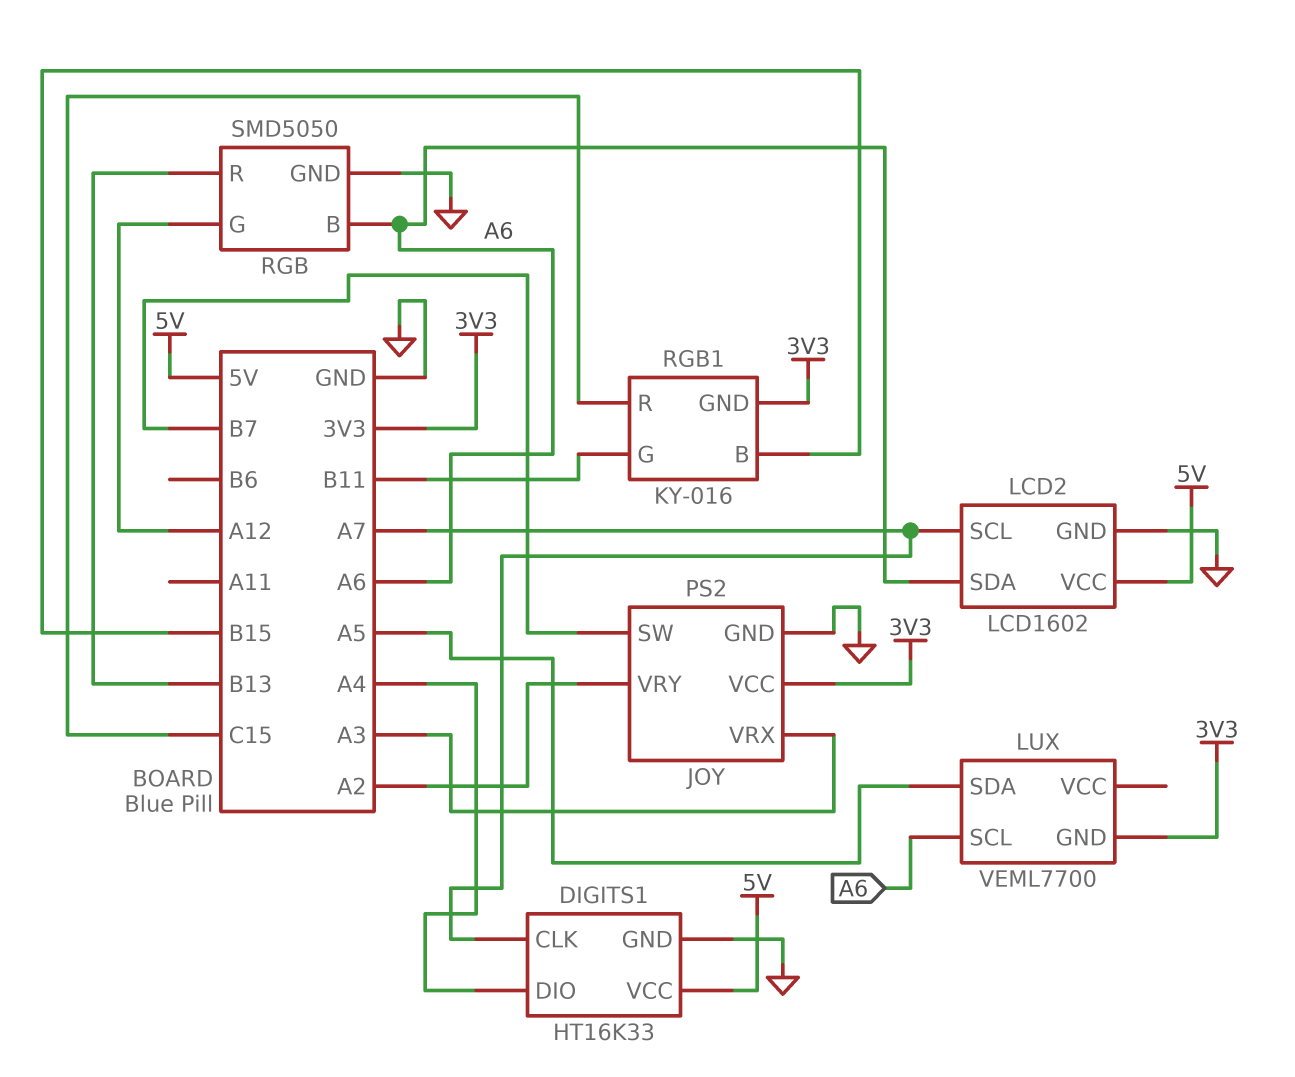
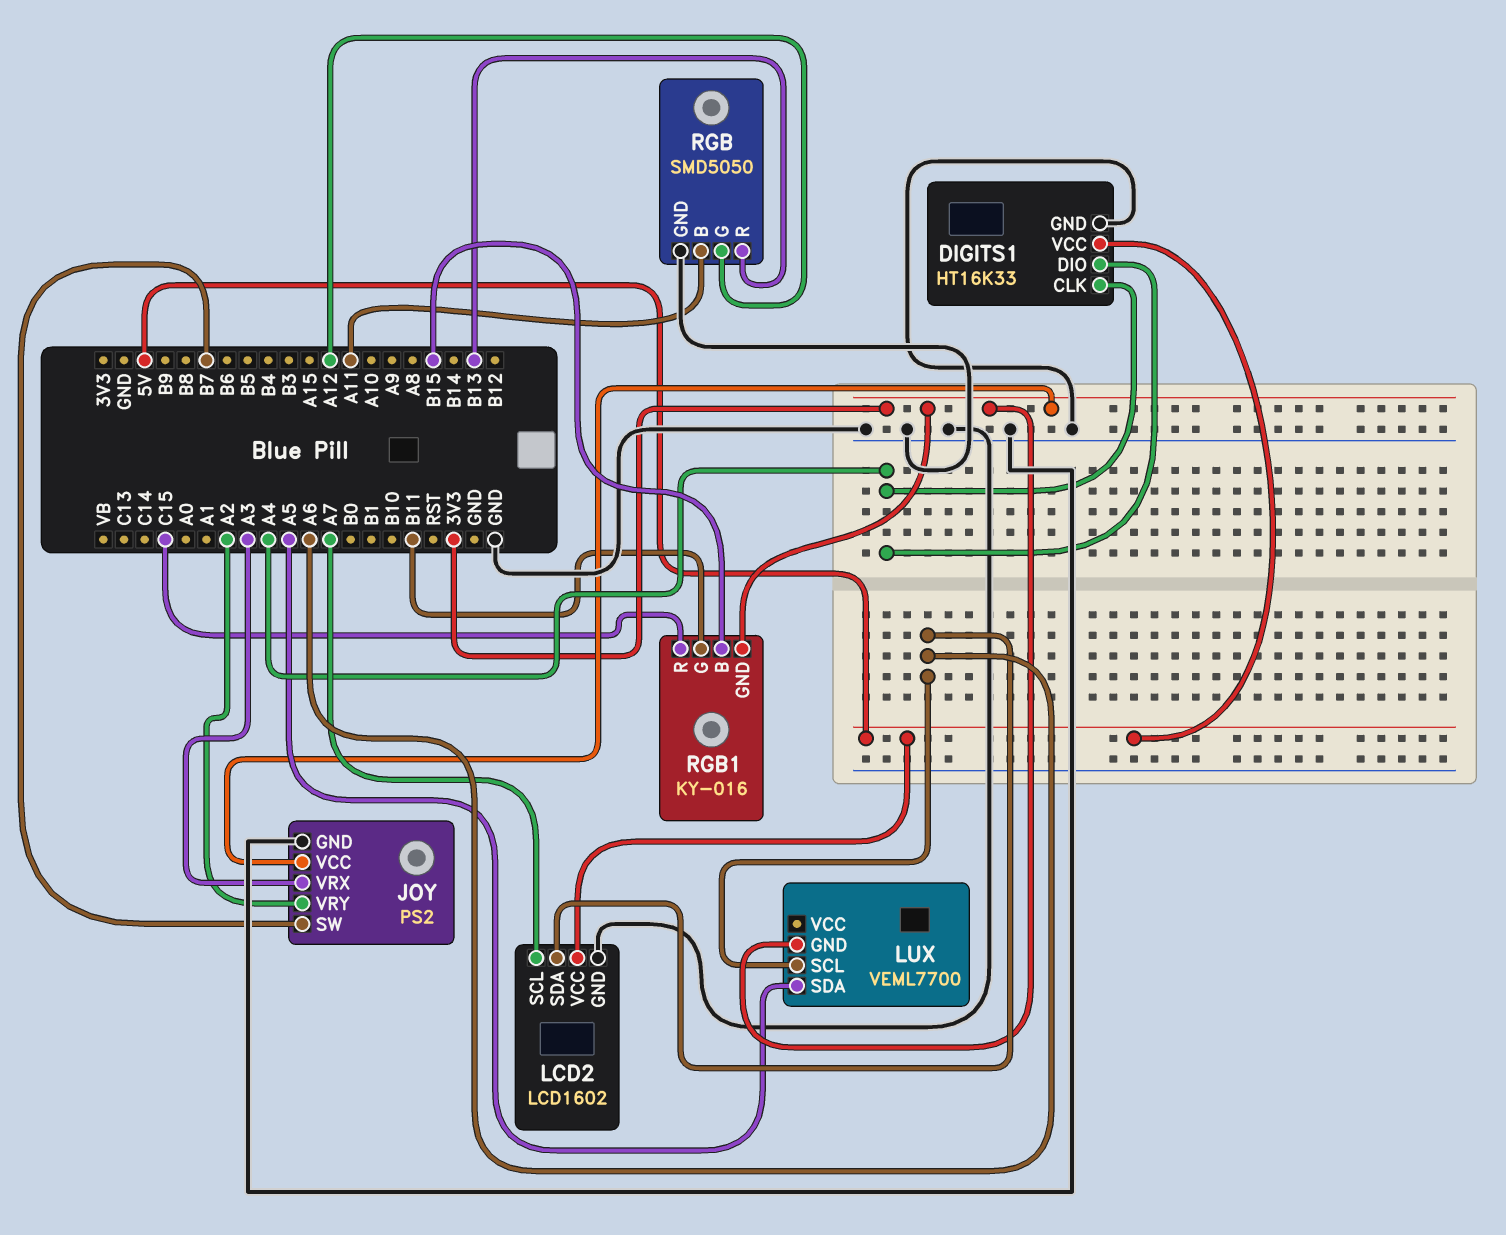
DIGITS1 pin CLK: A7 -> A4
RGB pin B: A6 -> A11

